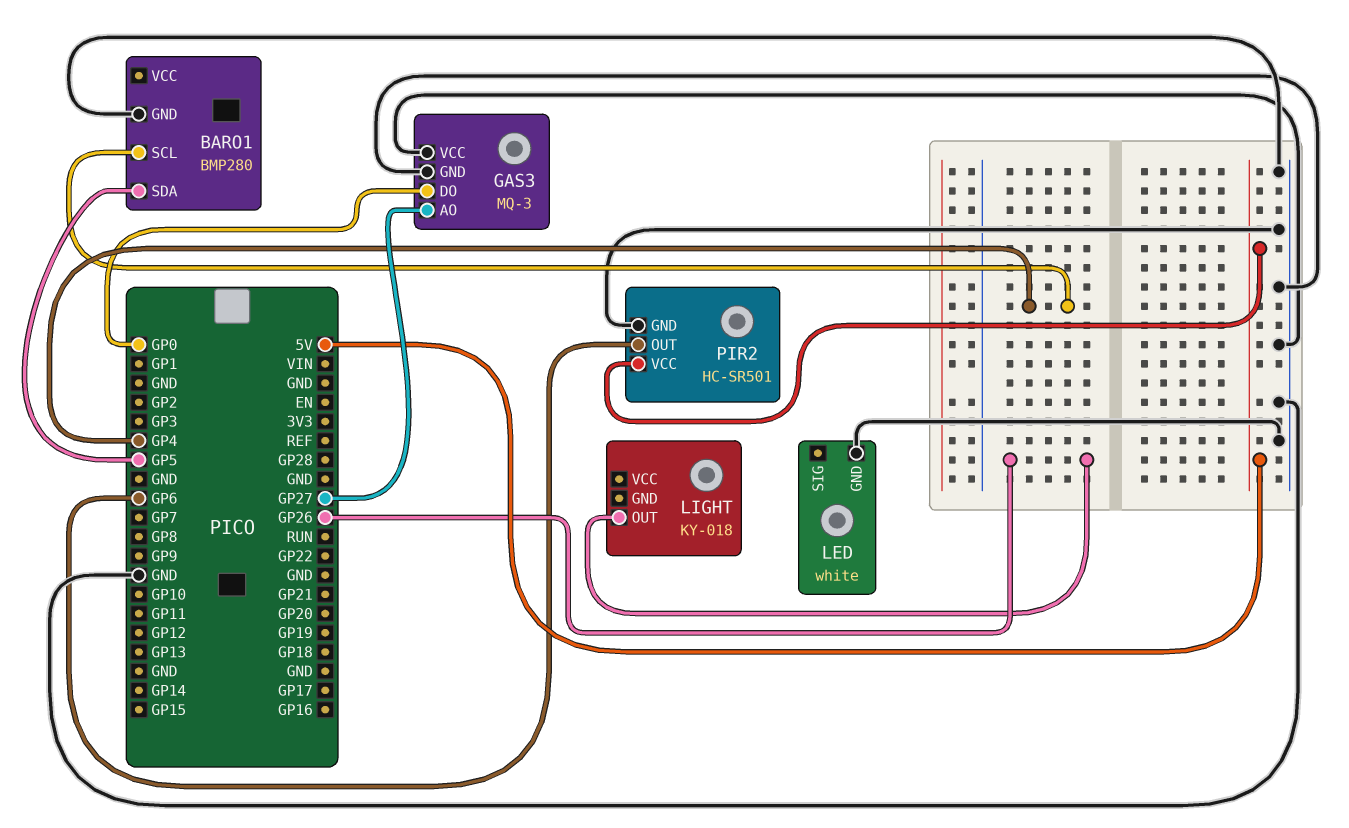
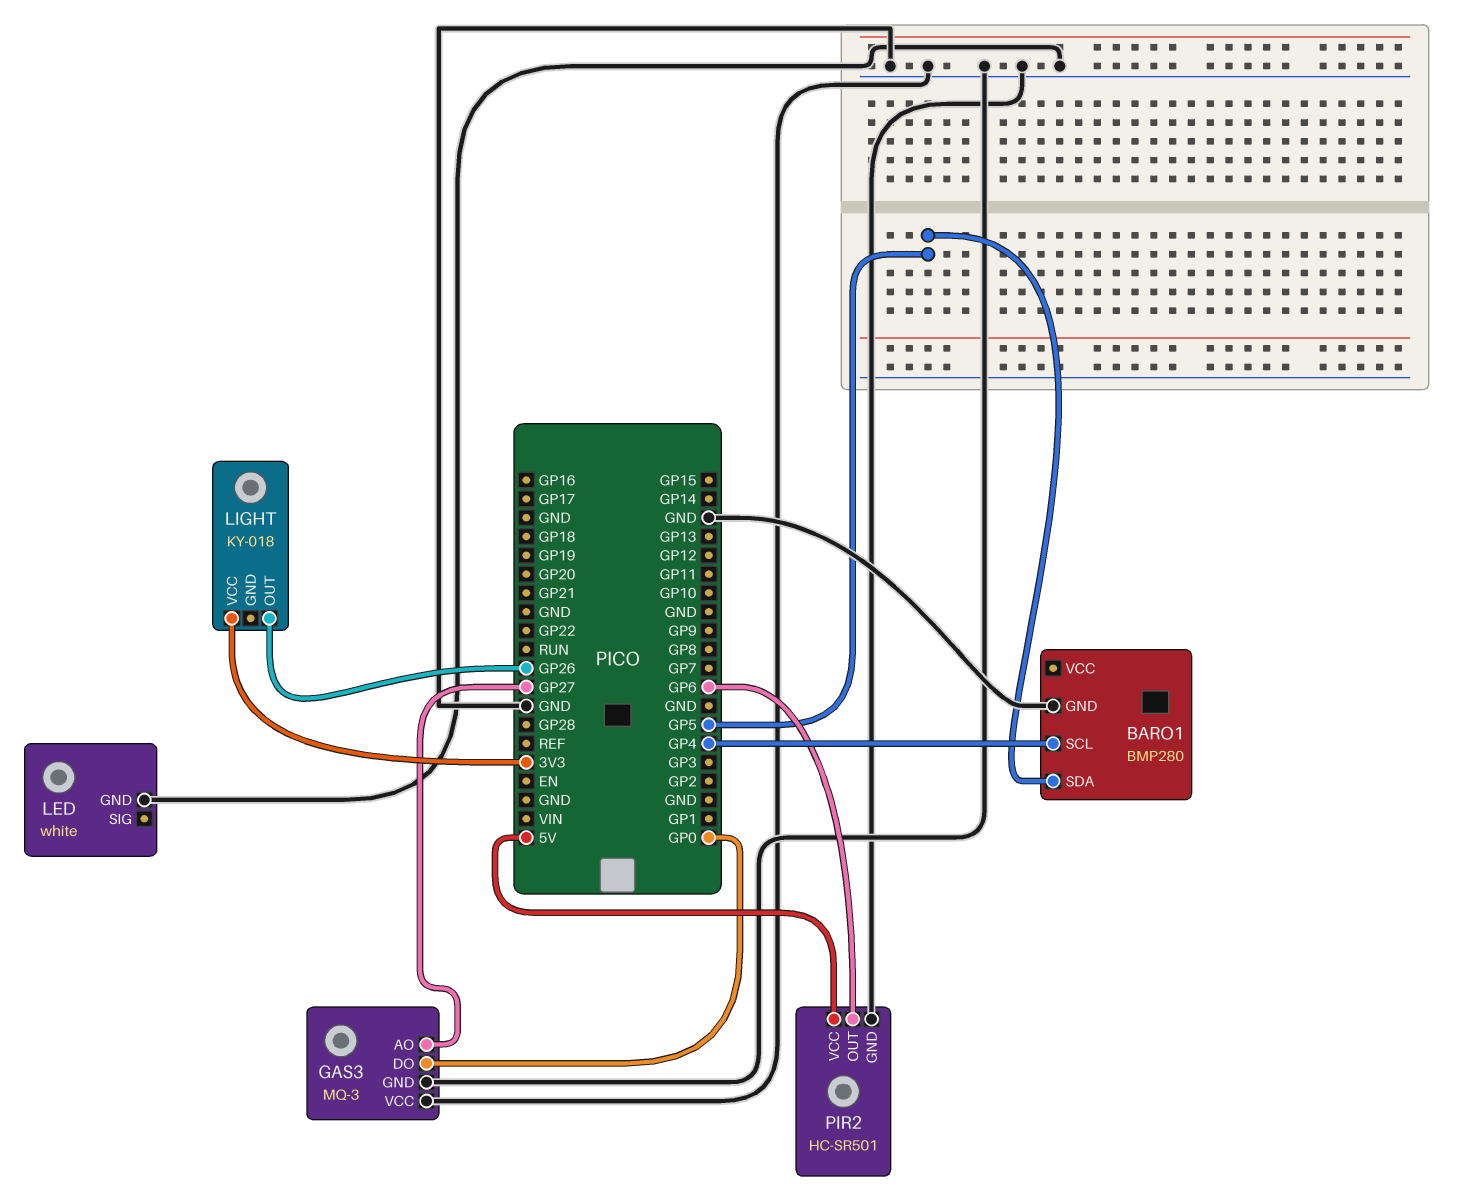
LIGHT pin VCC: none -> 3V3

